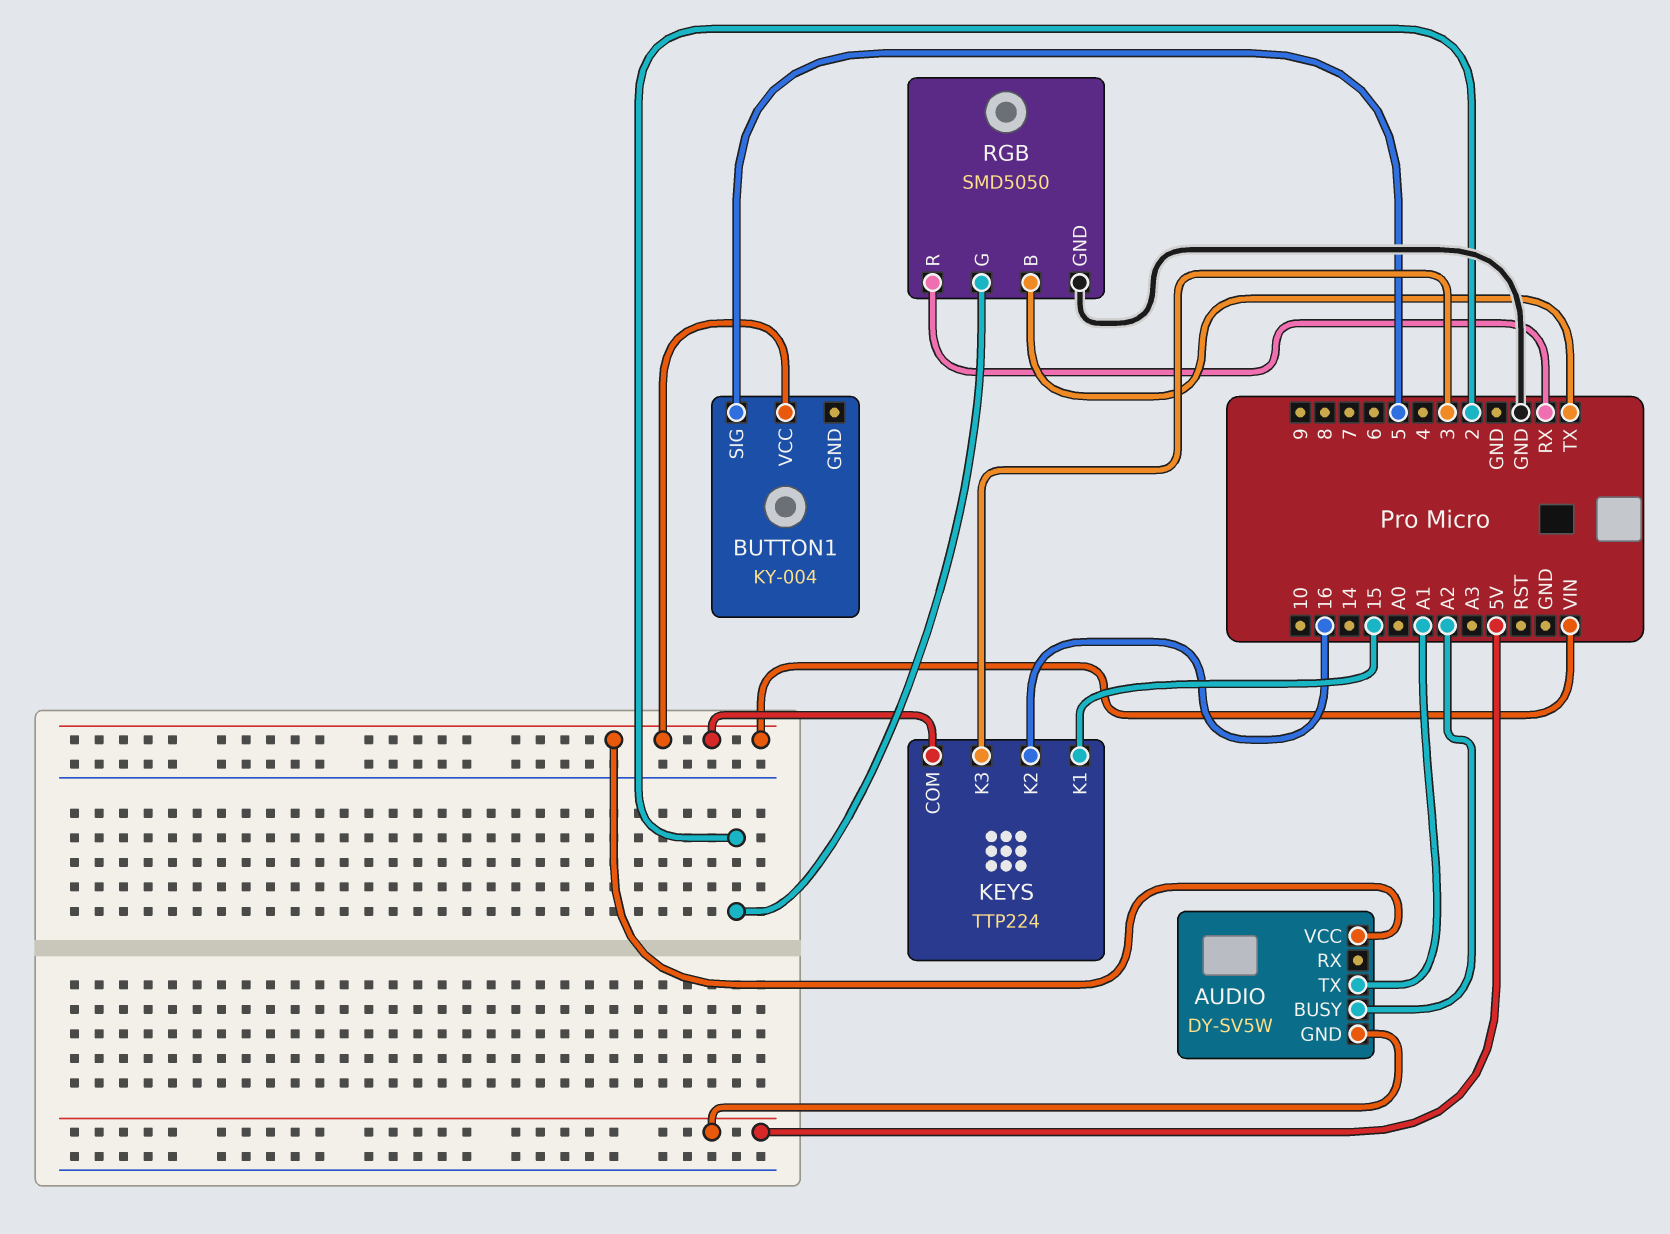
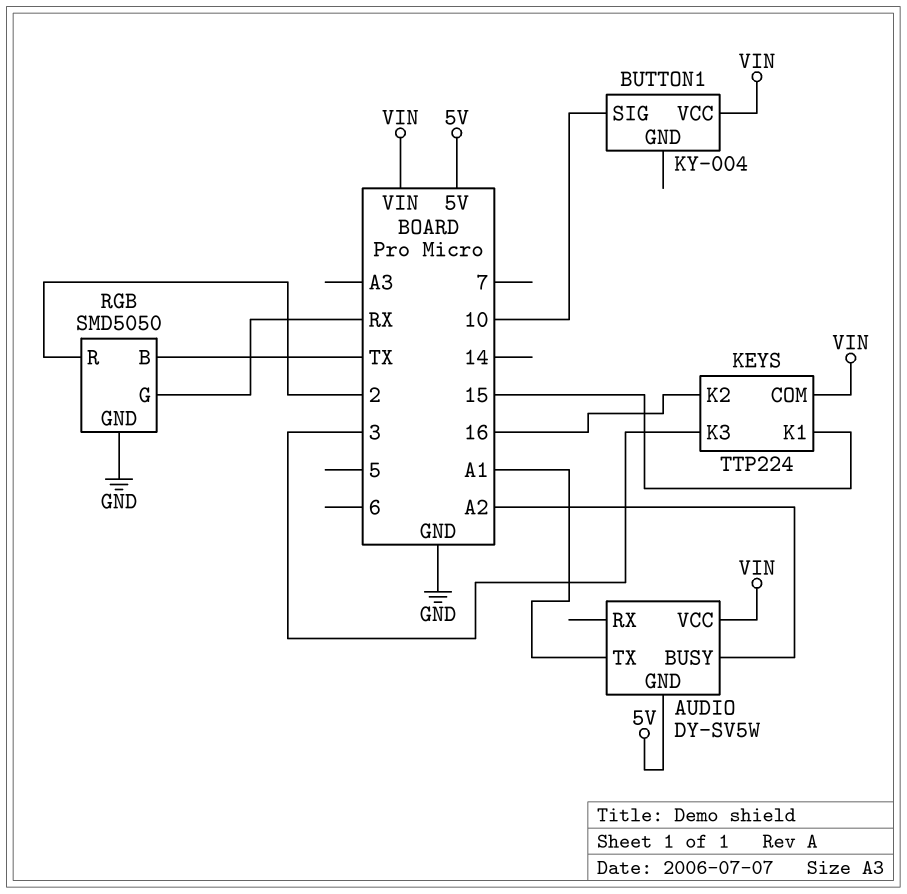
BUTTON1 pin SIG: 5 -> 10
RGB pin G: 2 -> RX
RGB pin R: RX -> 2

